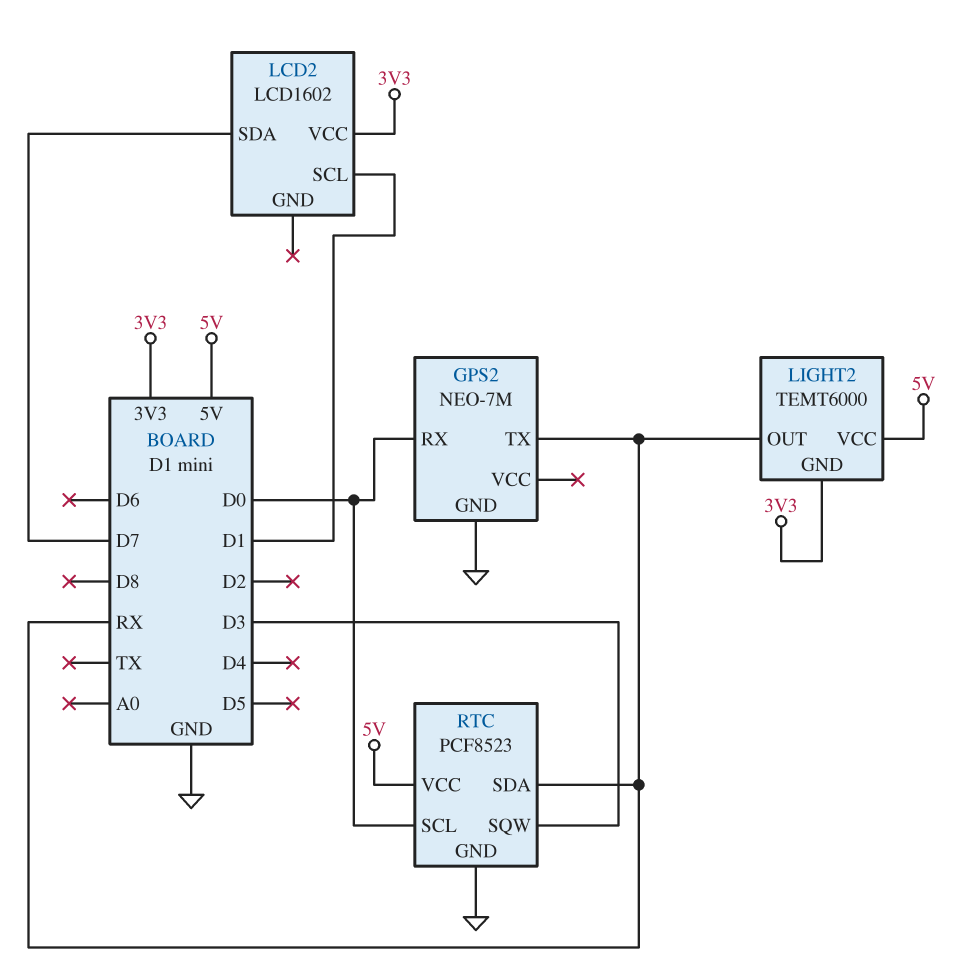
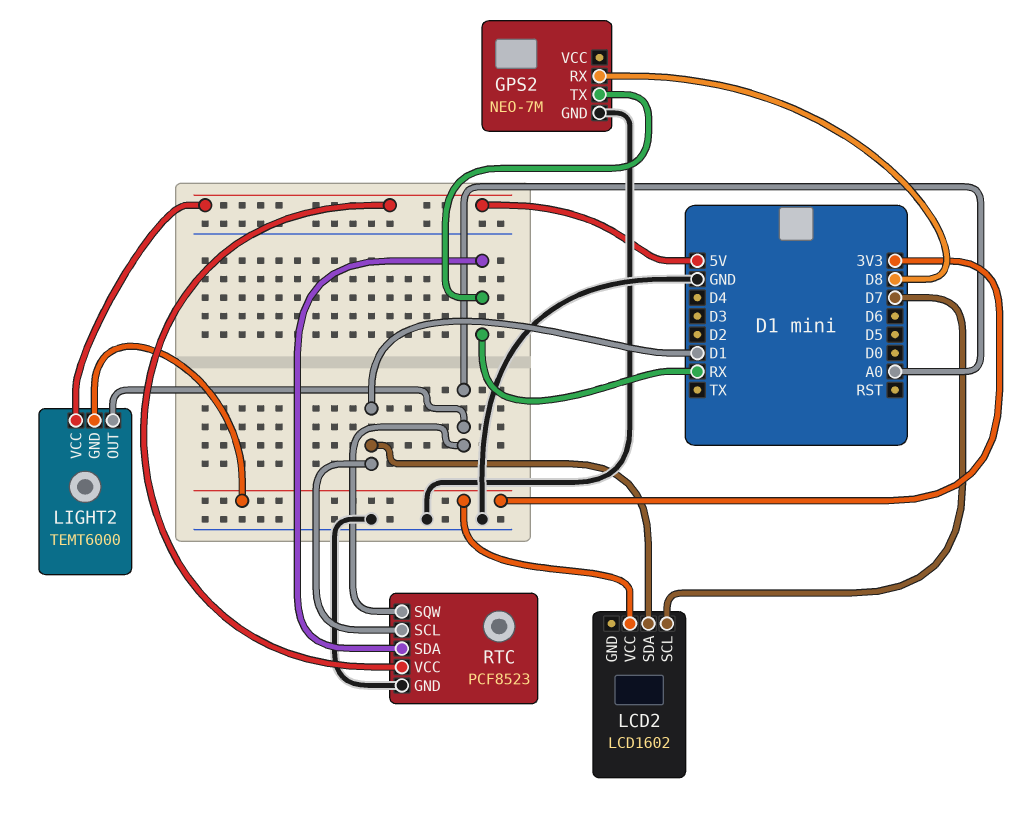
GPS2 pin RX: D0 -> D8
LCD2 pin SCL: D1 -> D7
LCD2 pin SDA: D7 -> D1
LIGHT2 pin OUT: RX -> A0
RTC pin SCL: D0 -> D1
RTC pin SQW: D3 -> A0

